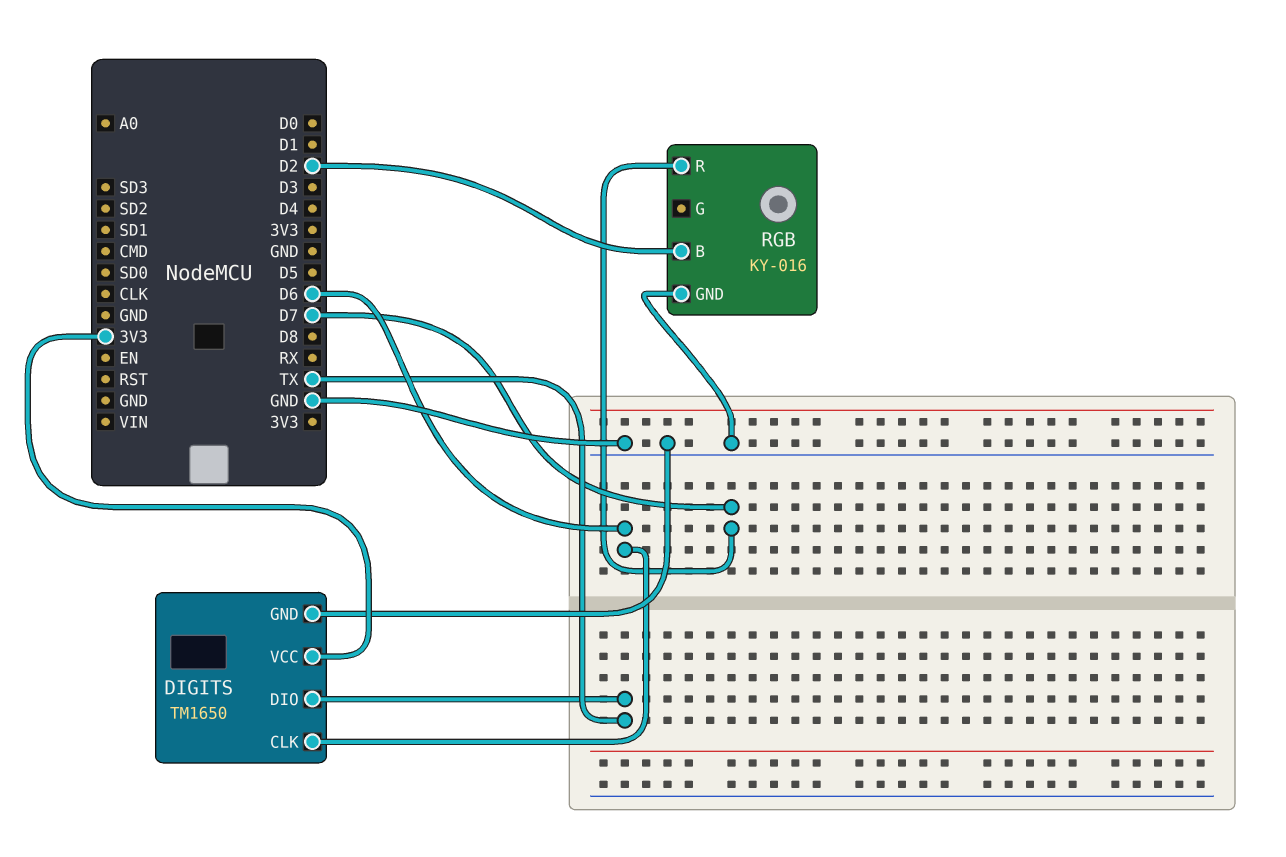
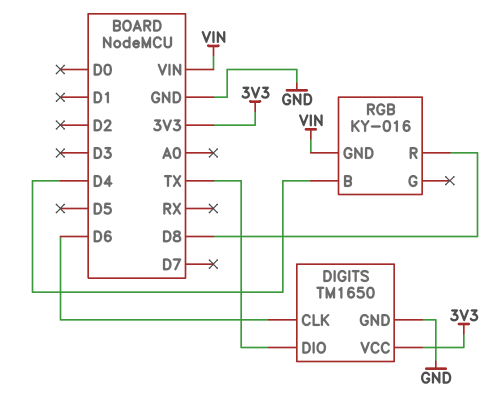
RGB pin B: D2 -> D4
RGB pin GND: GND -> VIN
RGB pin R: D7 -> D8

